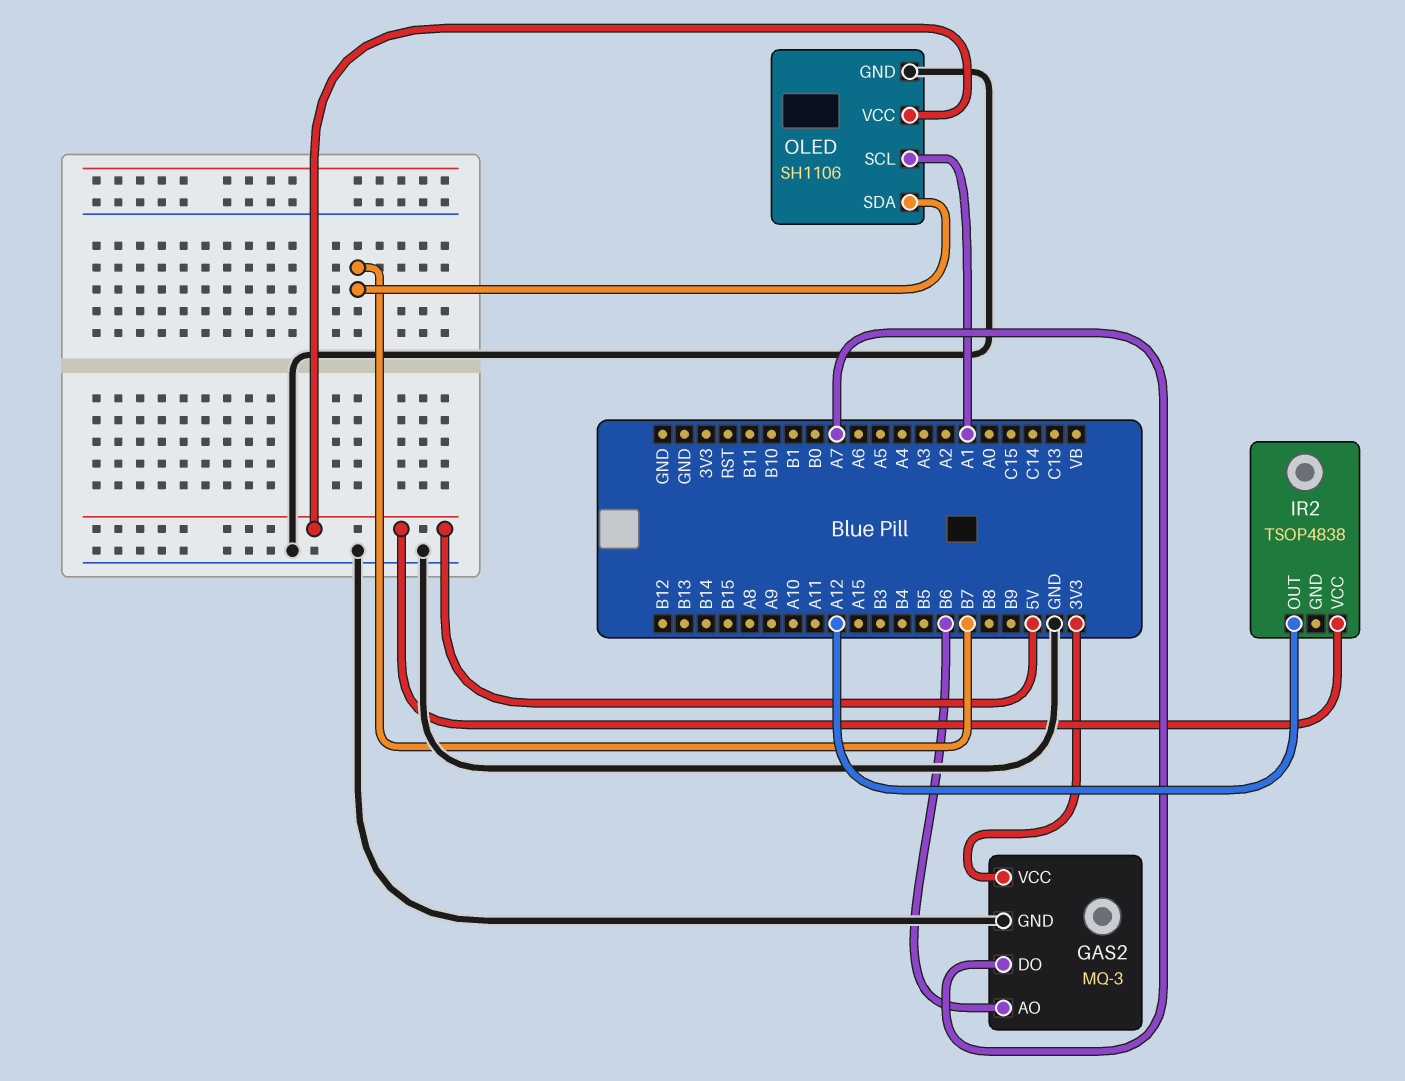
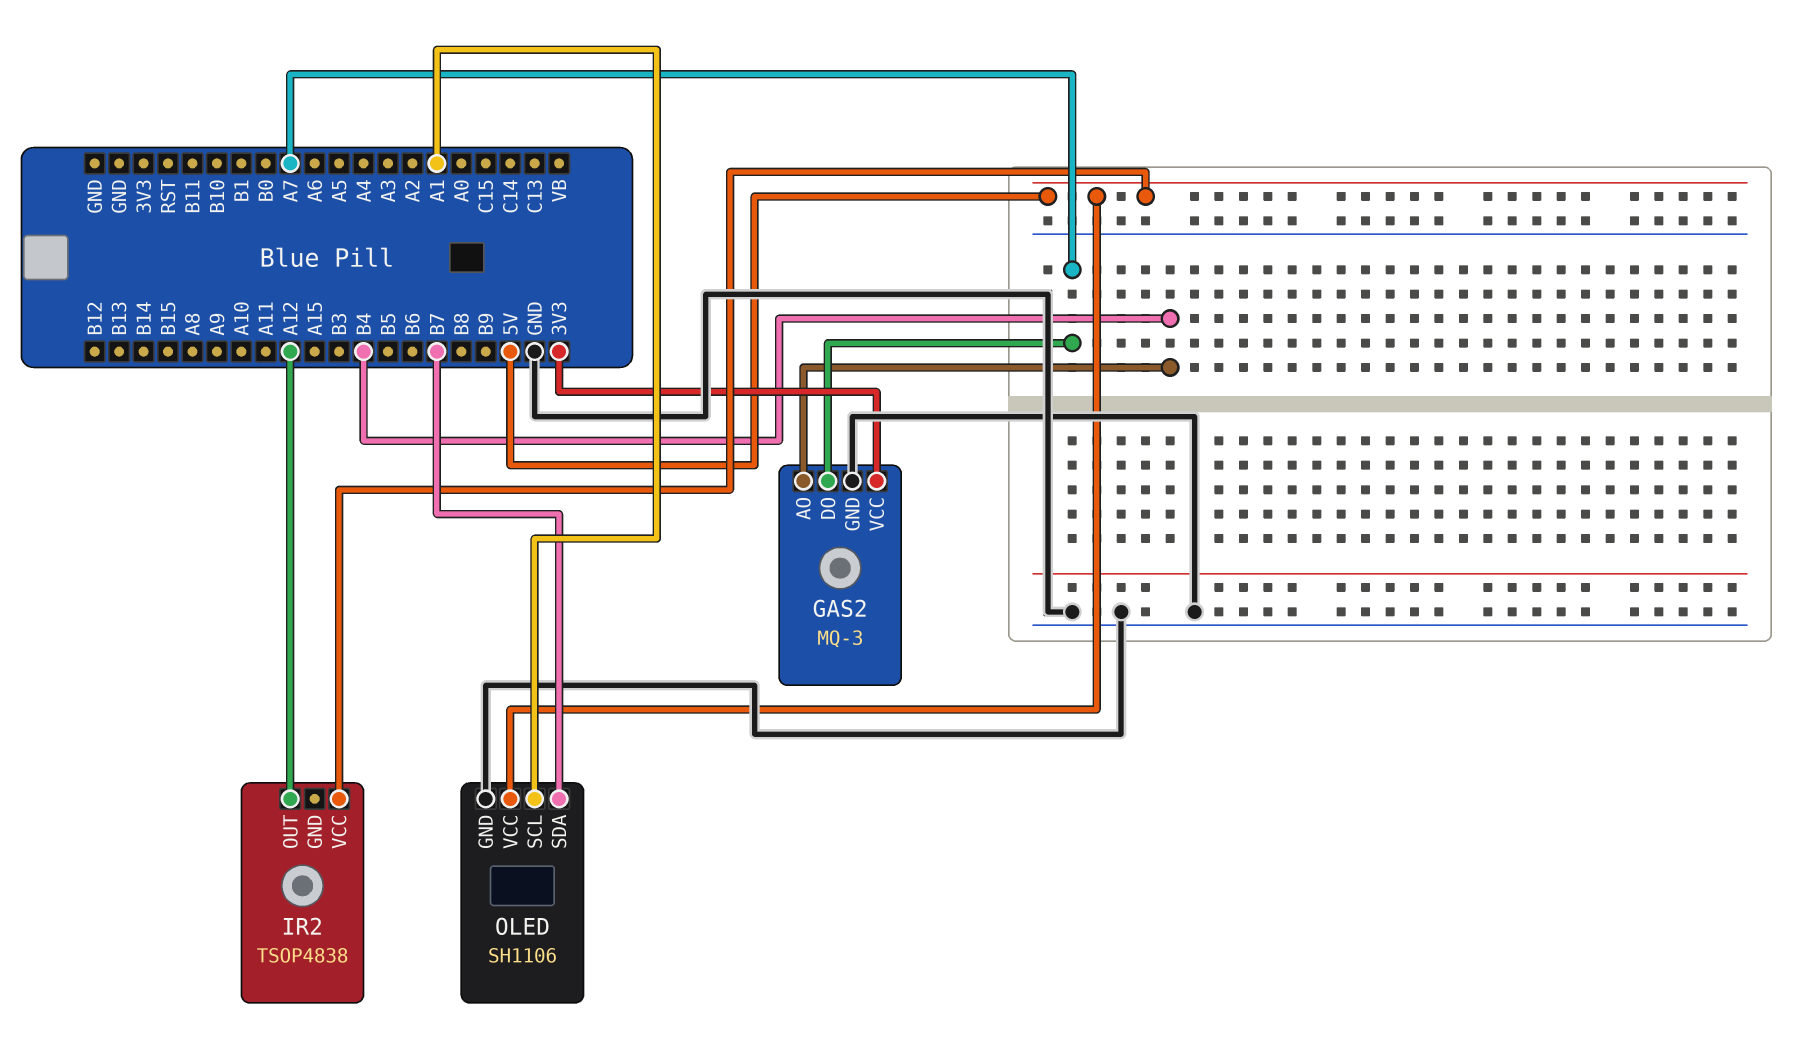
GAS2 pin AO: B6 -> B4

